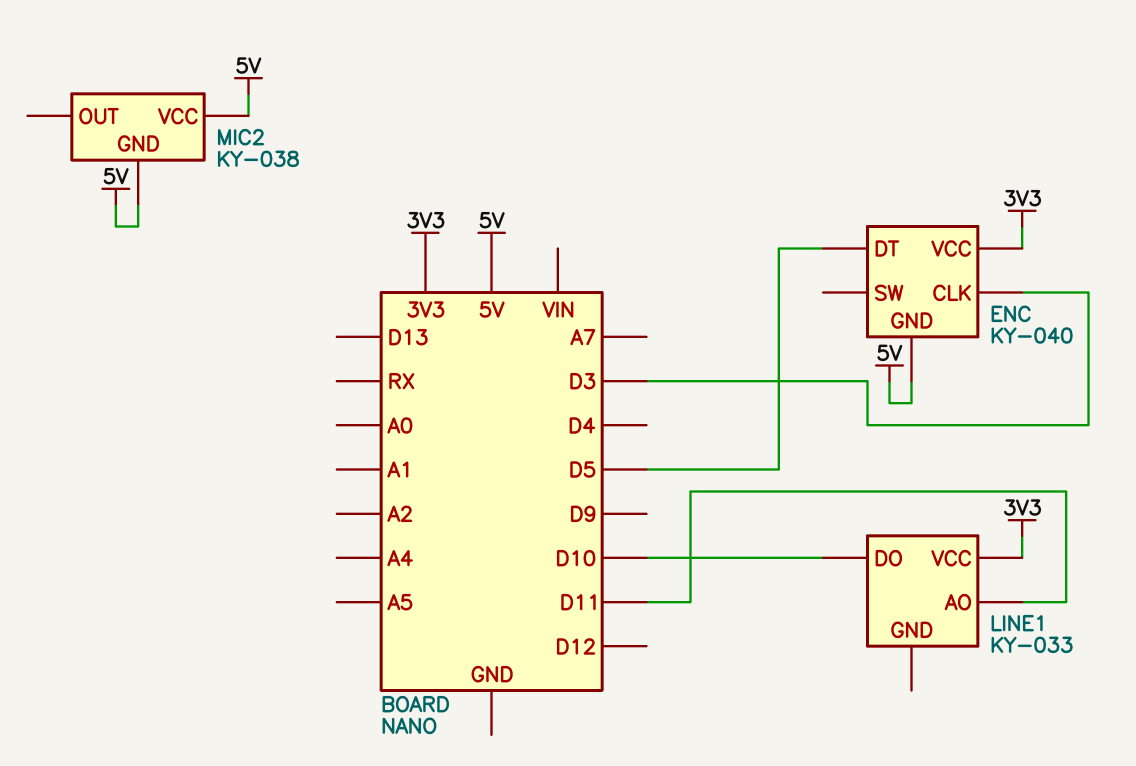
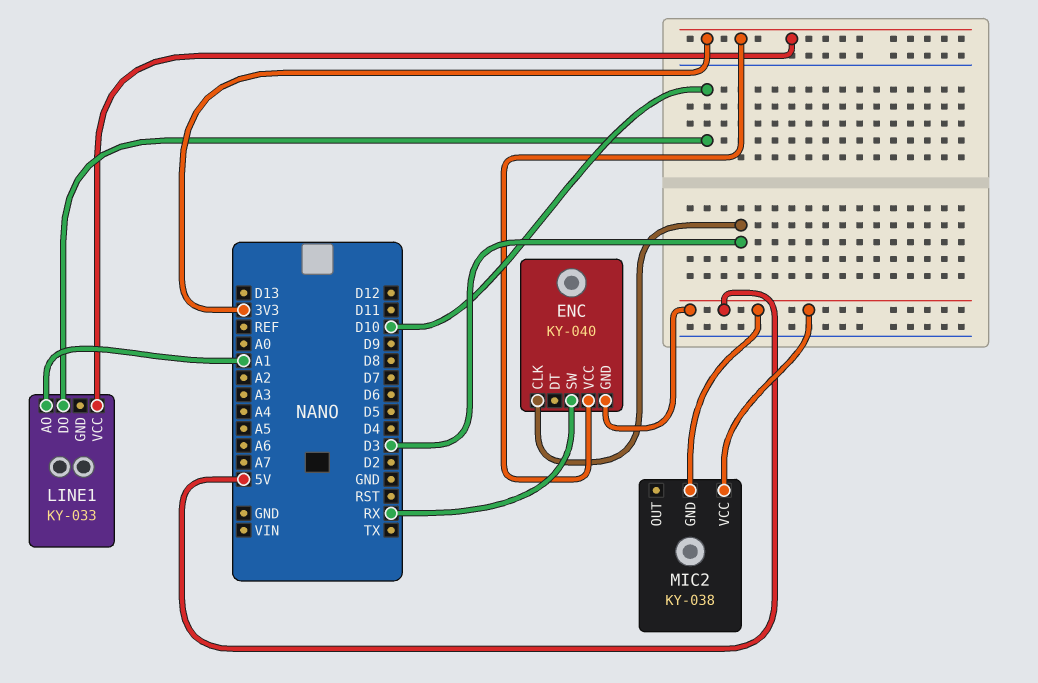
ENC pin DT: D5 -> none
ENC pin SW: none -> RX
LINE1 pin AO: D11 -> A1

